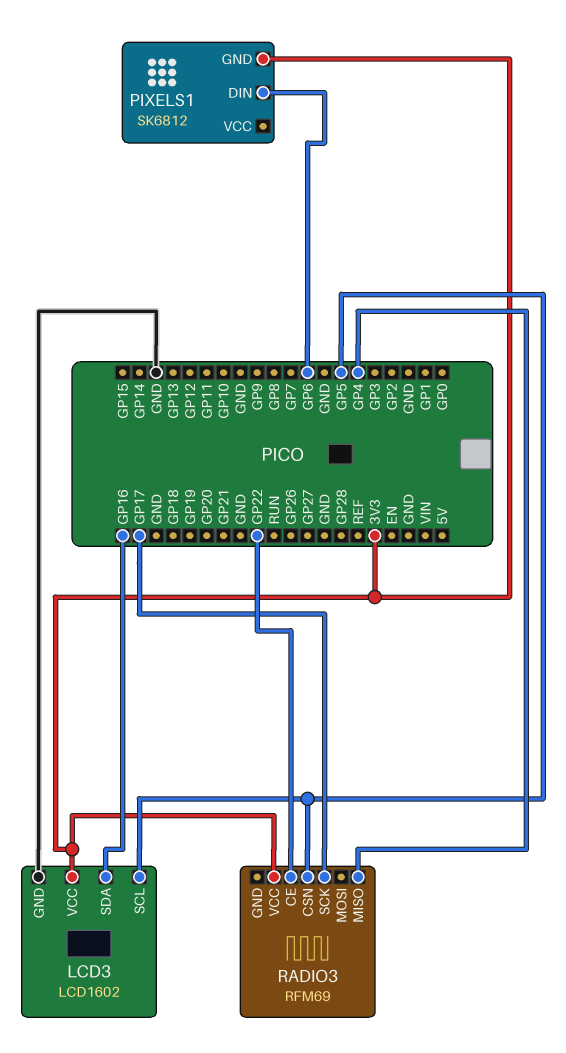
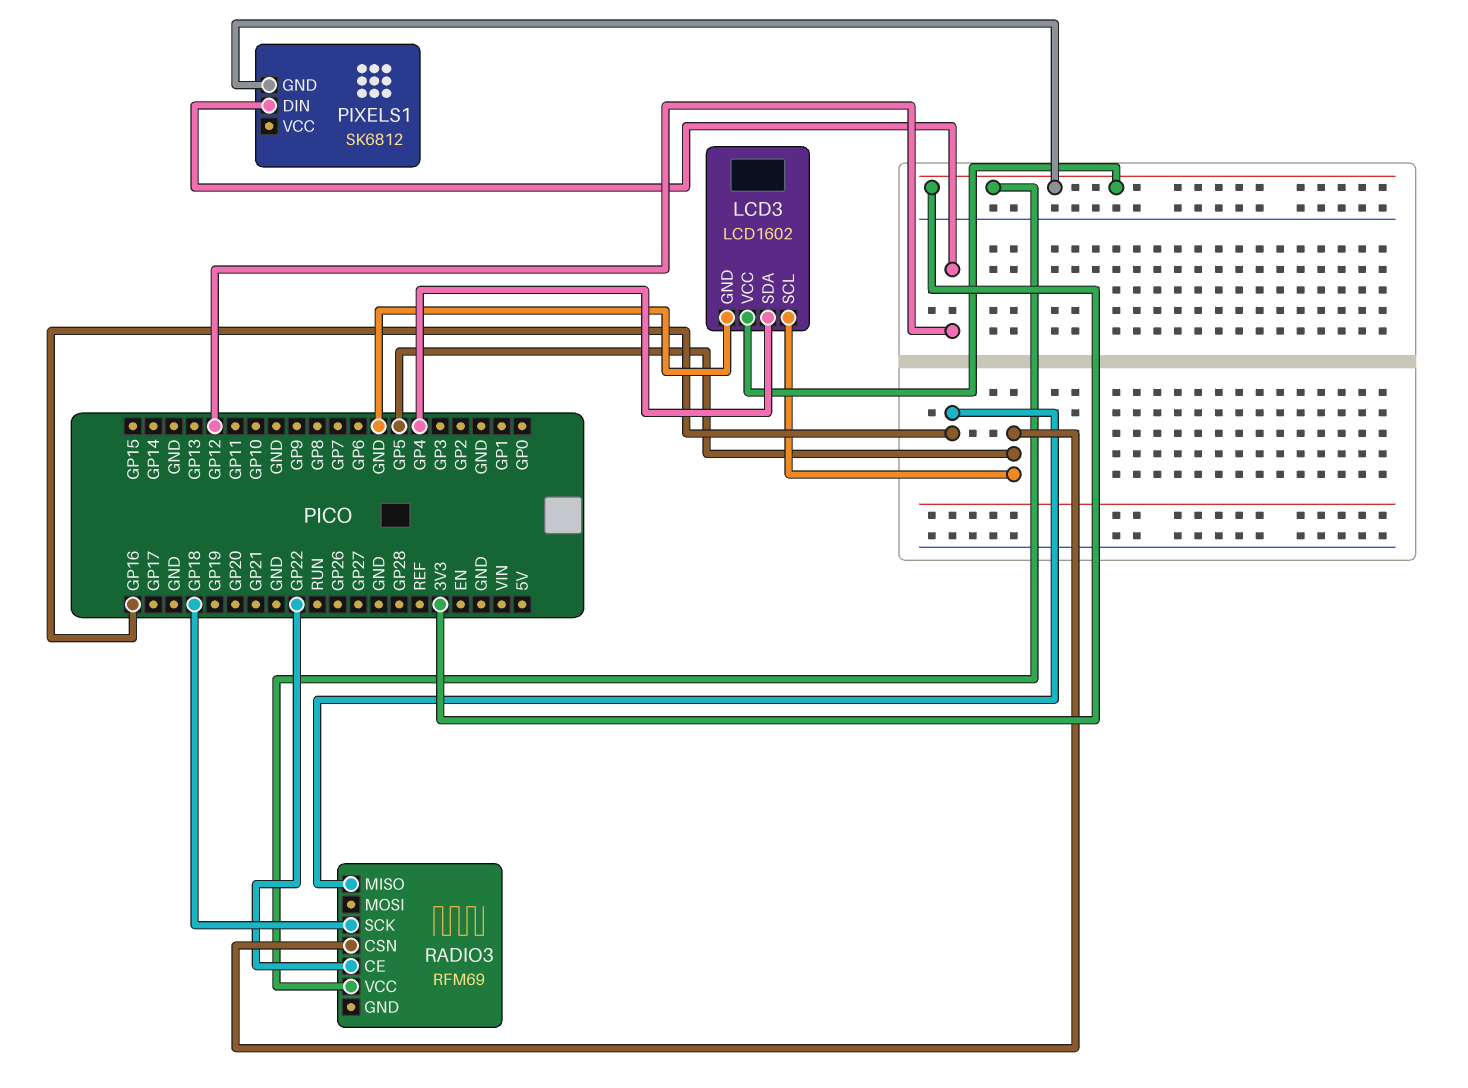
LCD3 pin SDA: GP16 -> GP4
PIXELS1 pin DIN: GP6 -> GP12
RADIO3 pin MISO: GP4 -> GP16
RADIO3 pin SCK: GP17 -> GP18

